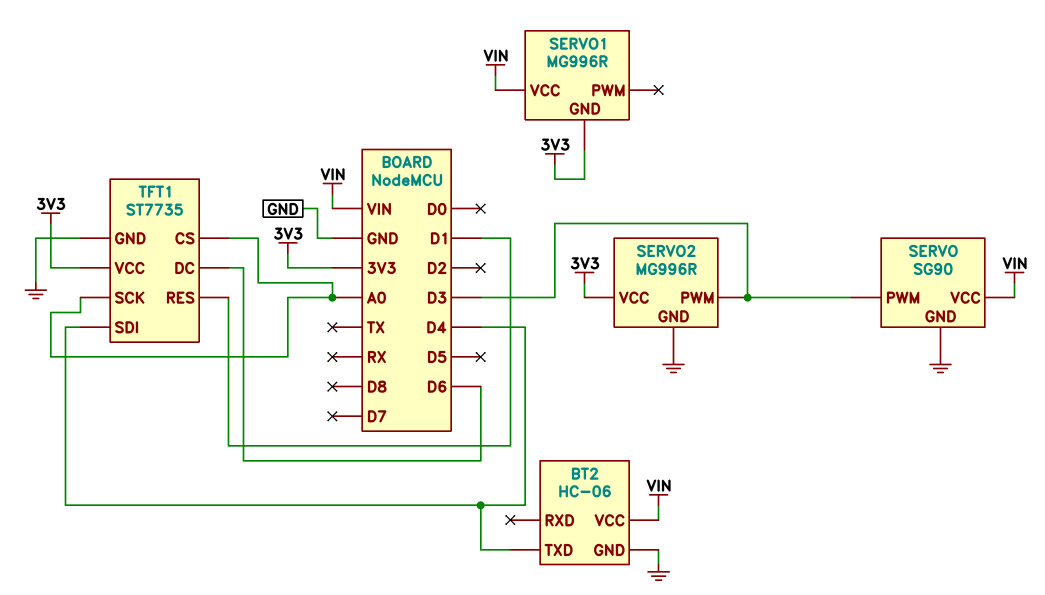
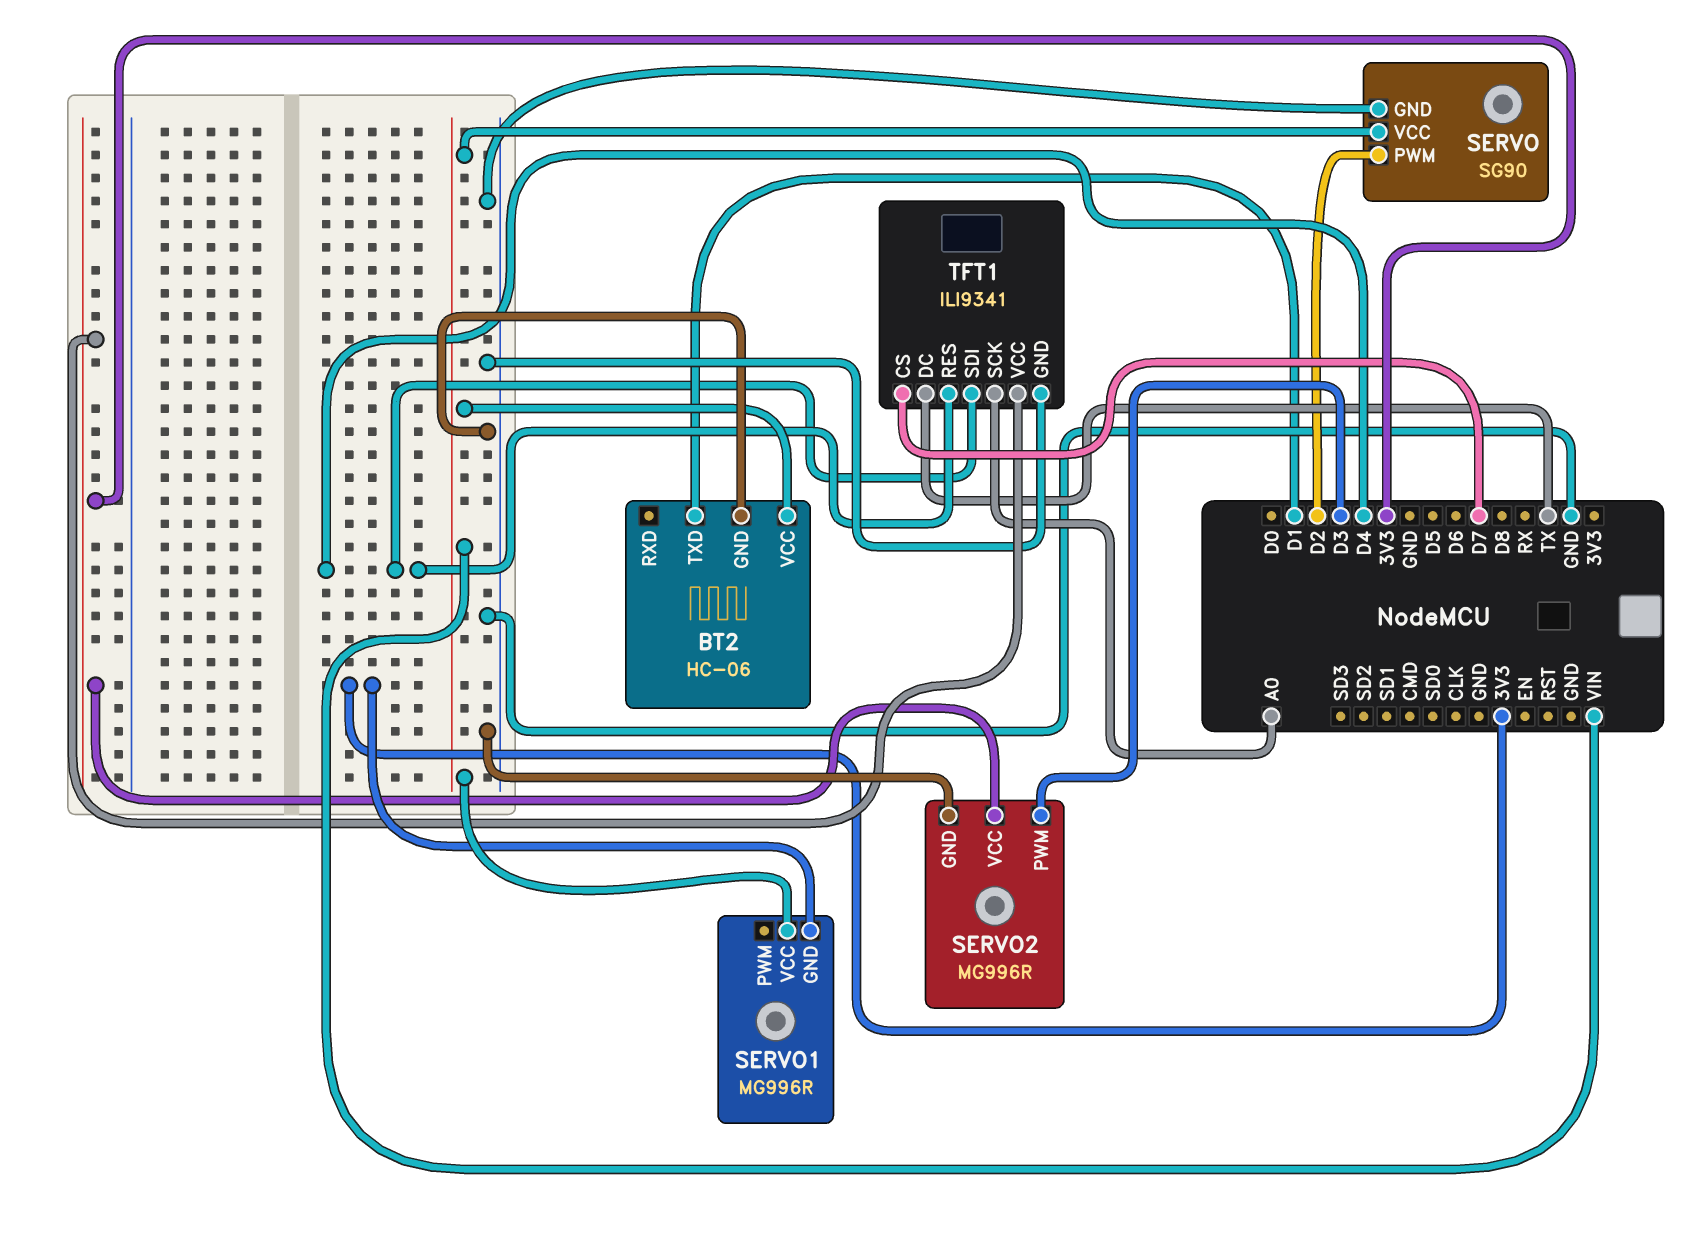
BT2 pin TXD: D4 -> D1
SERVO pin PWM: D3 -> D2
TFT1: ST7735 -> ILI9341
TFT1 pin CS: A0 -> D7
TFT1 pin DC: D6 -> TX
TFT1 pin RES: D1 -> D4

